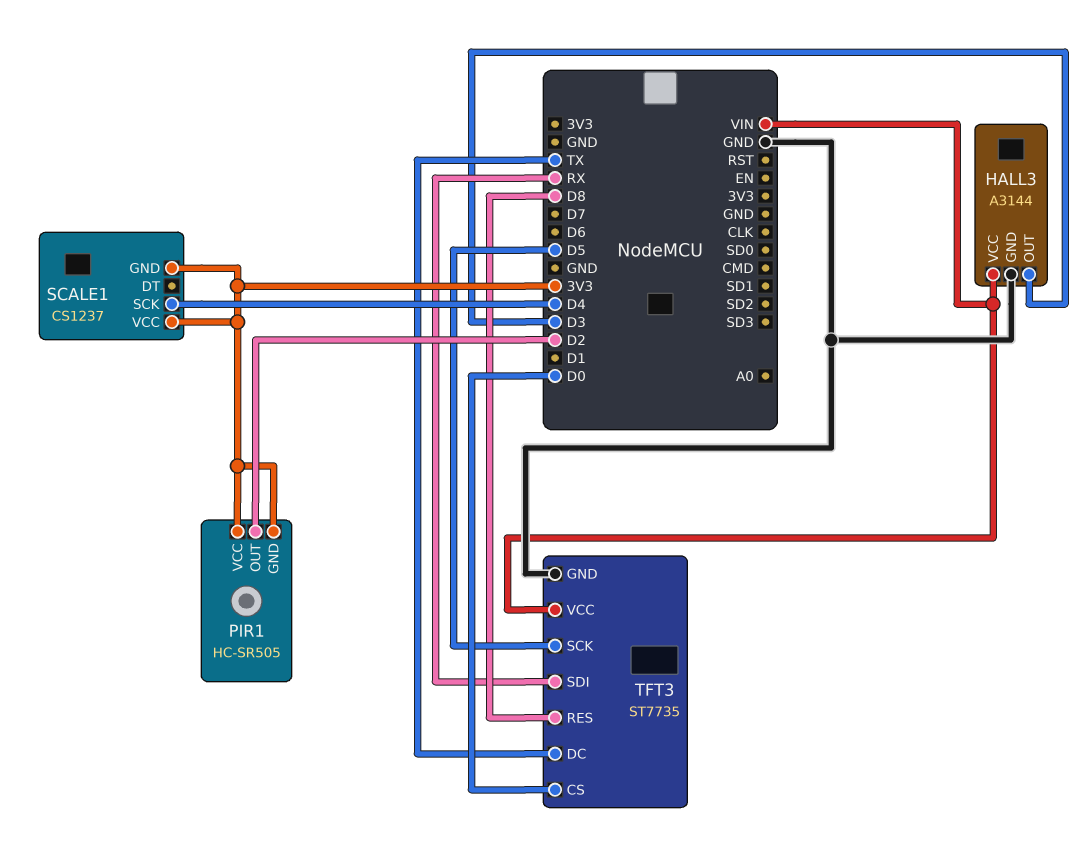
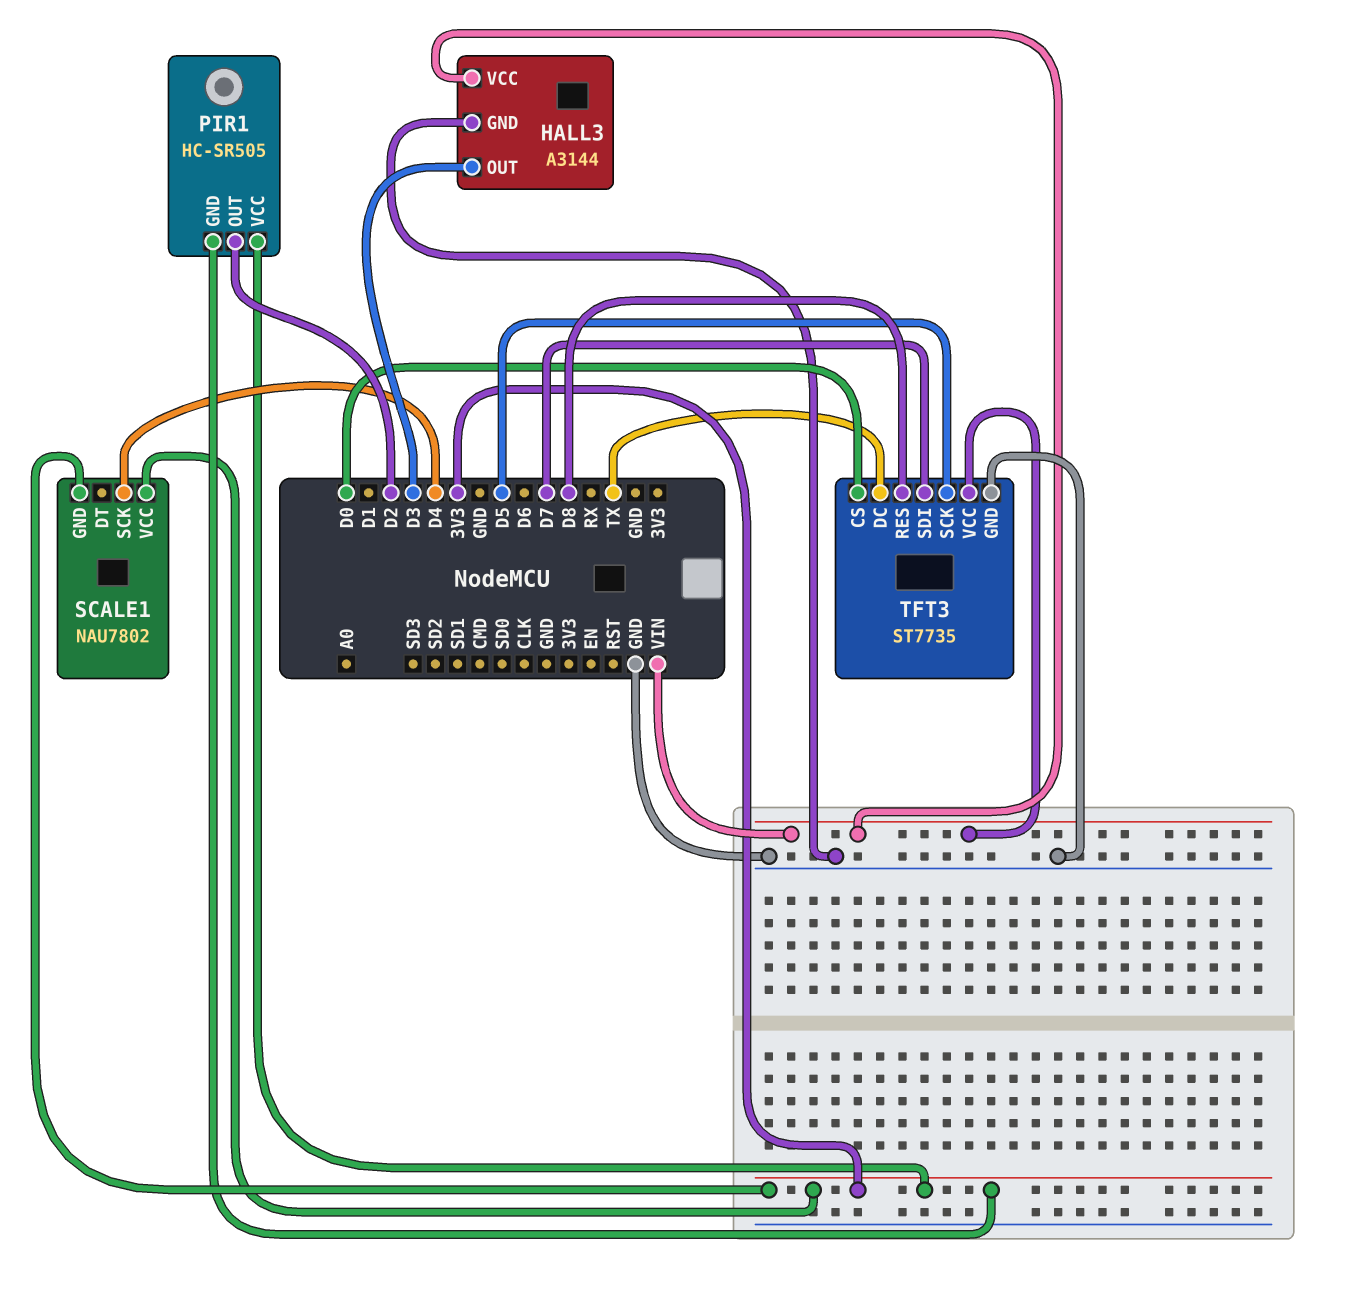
SCALE1: CS1237 -> NAU7802
TFT3 pin SDI: RX -> D7

